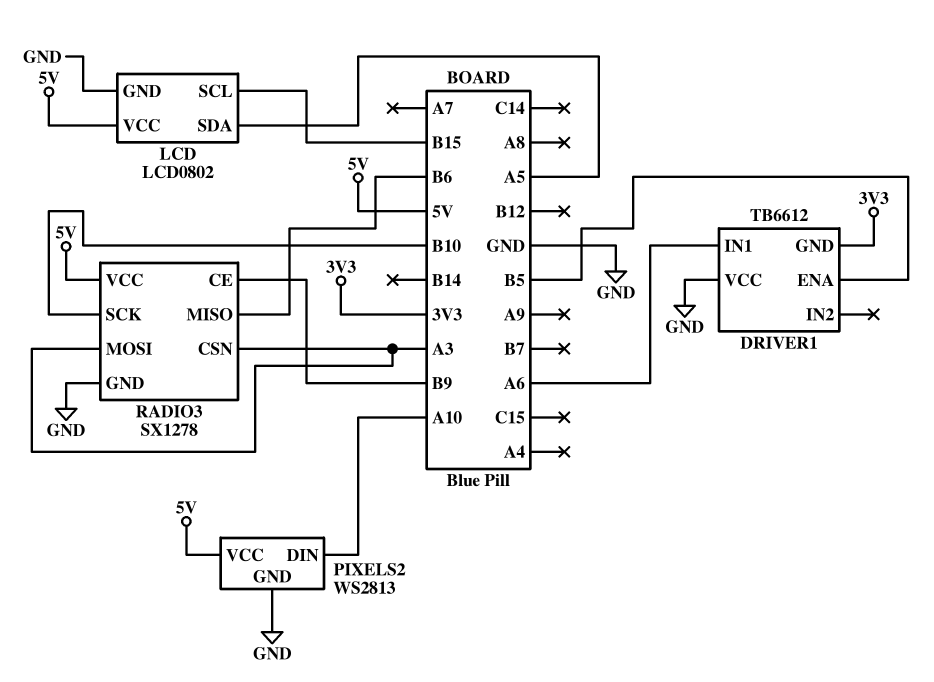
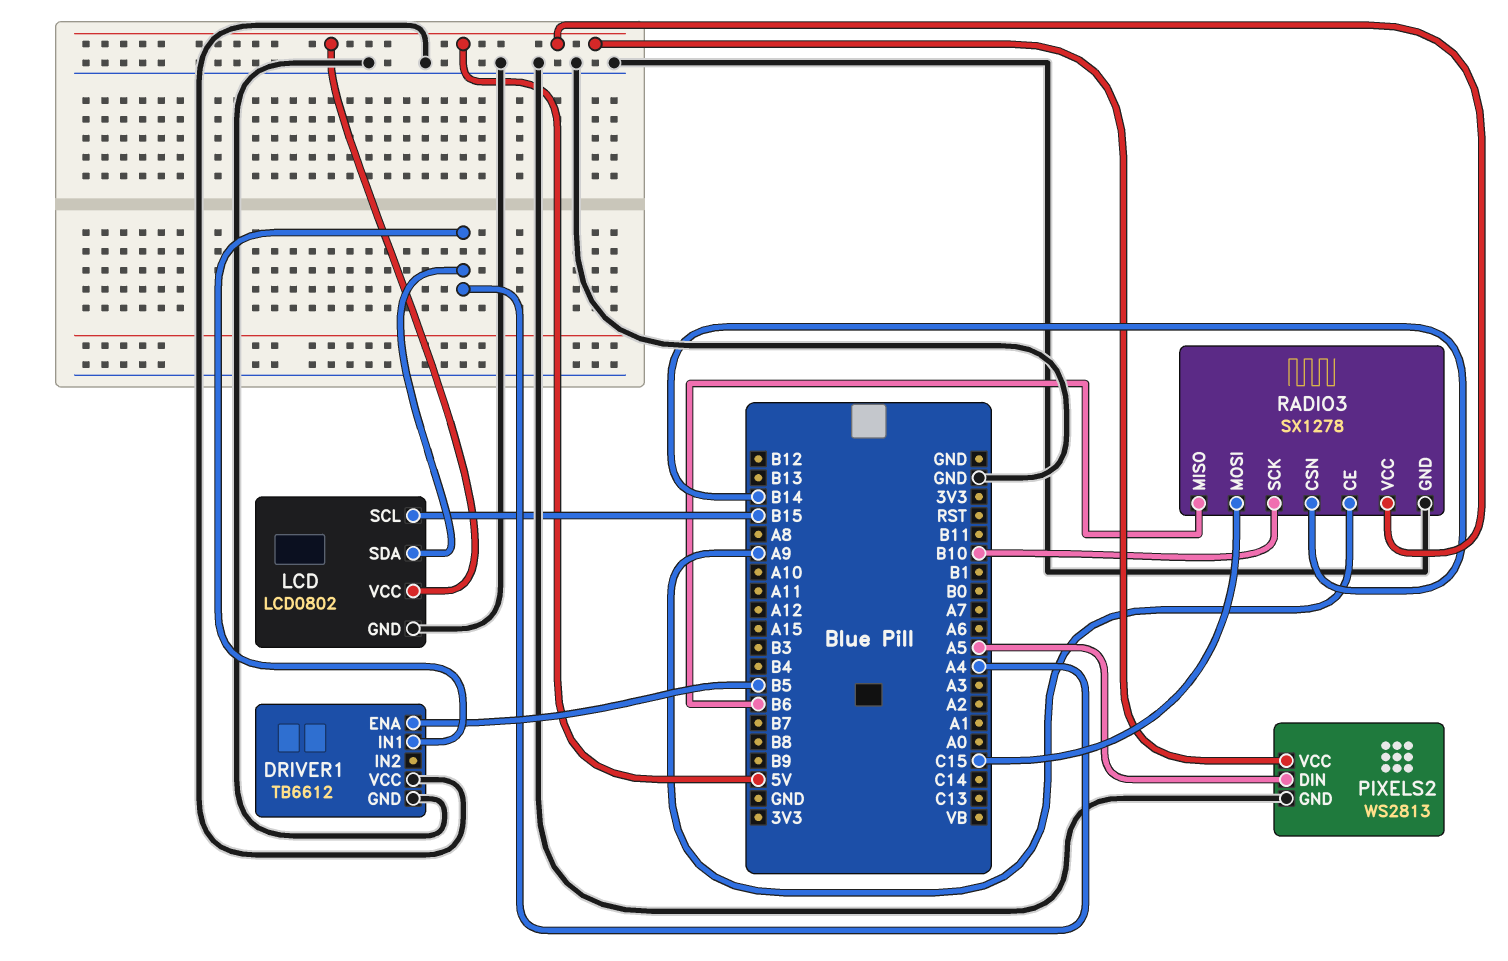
DRIVER1 pin GND: 3V3 -> GND
DRIVER1 pin IN1: A6 -> A4
LCD pin SDA: A5 -> A4
PIXELS2 pin DIN: A10 -> A5
RADIO3 pin CE: B9 -> A9
RADIO3 pin CSN: A3 -> B14
RADIO3 pin MOSI: A3 -> C15

